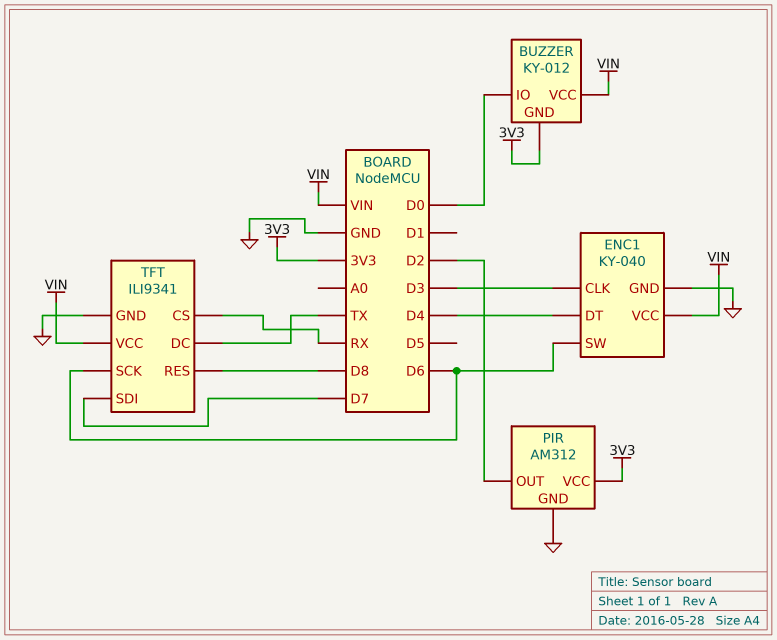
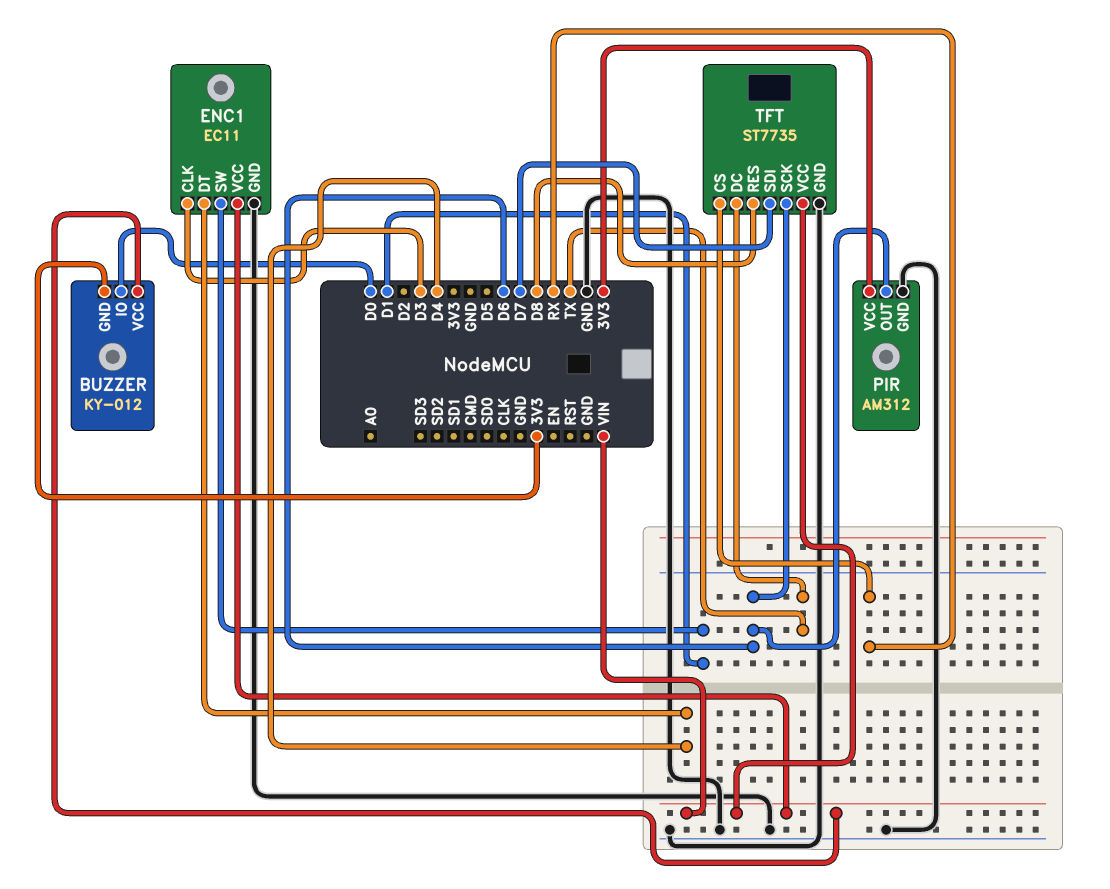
ENC1: KY-040 -> EC11
ENC1 pin SW: D6 -> D1
PIR pin OUT: D2 -> D6
TFT: ILI9341 -> ST7735

